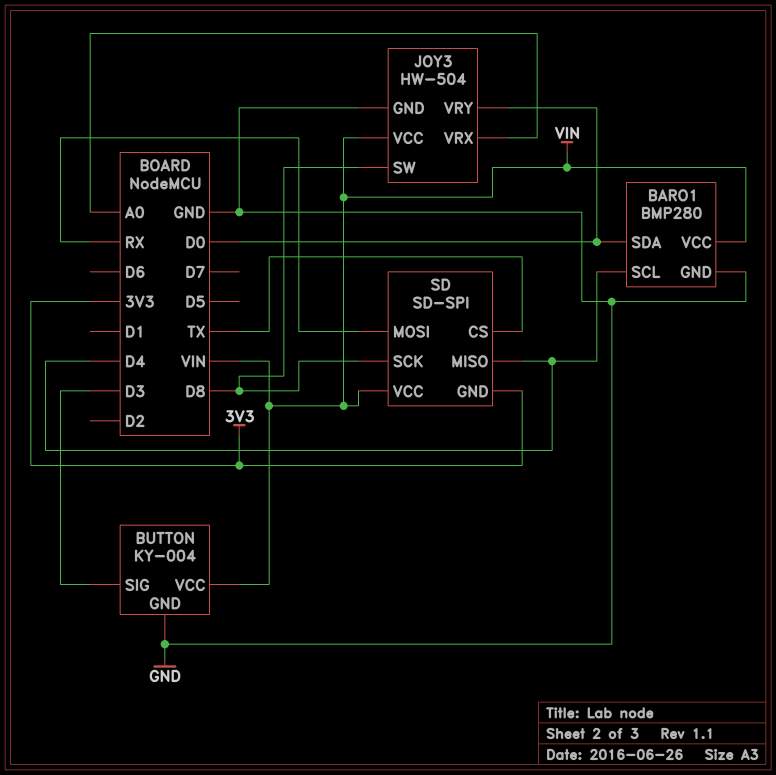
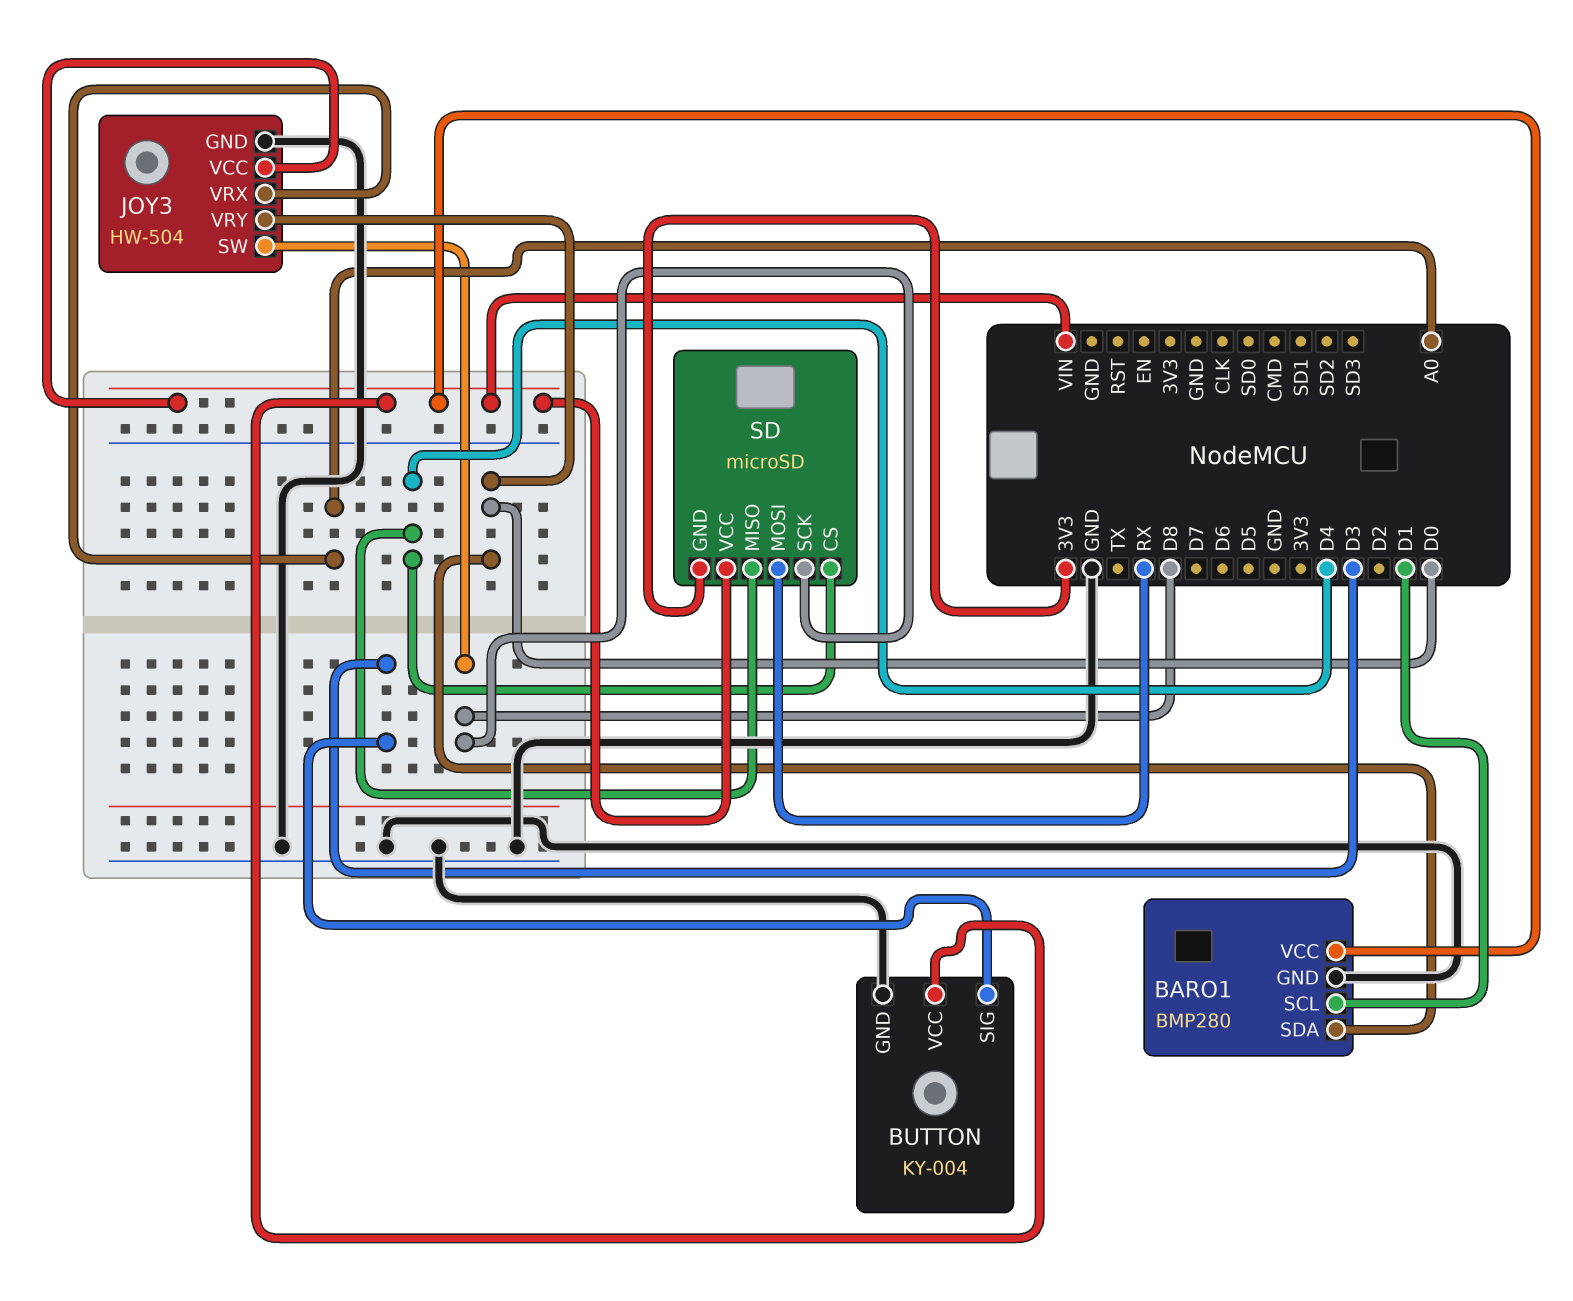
BARO1 pin SCL: D4 -> D1
SD: SD-SPI -> microSD
SD pin CS: TX -> D4

